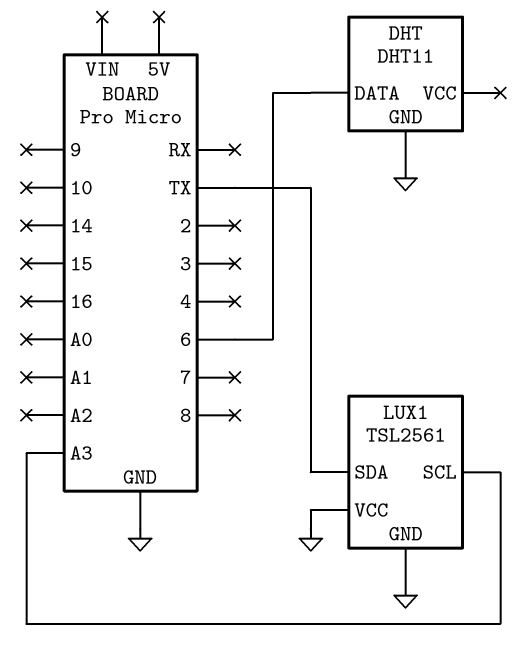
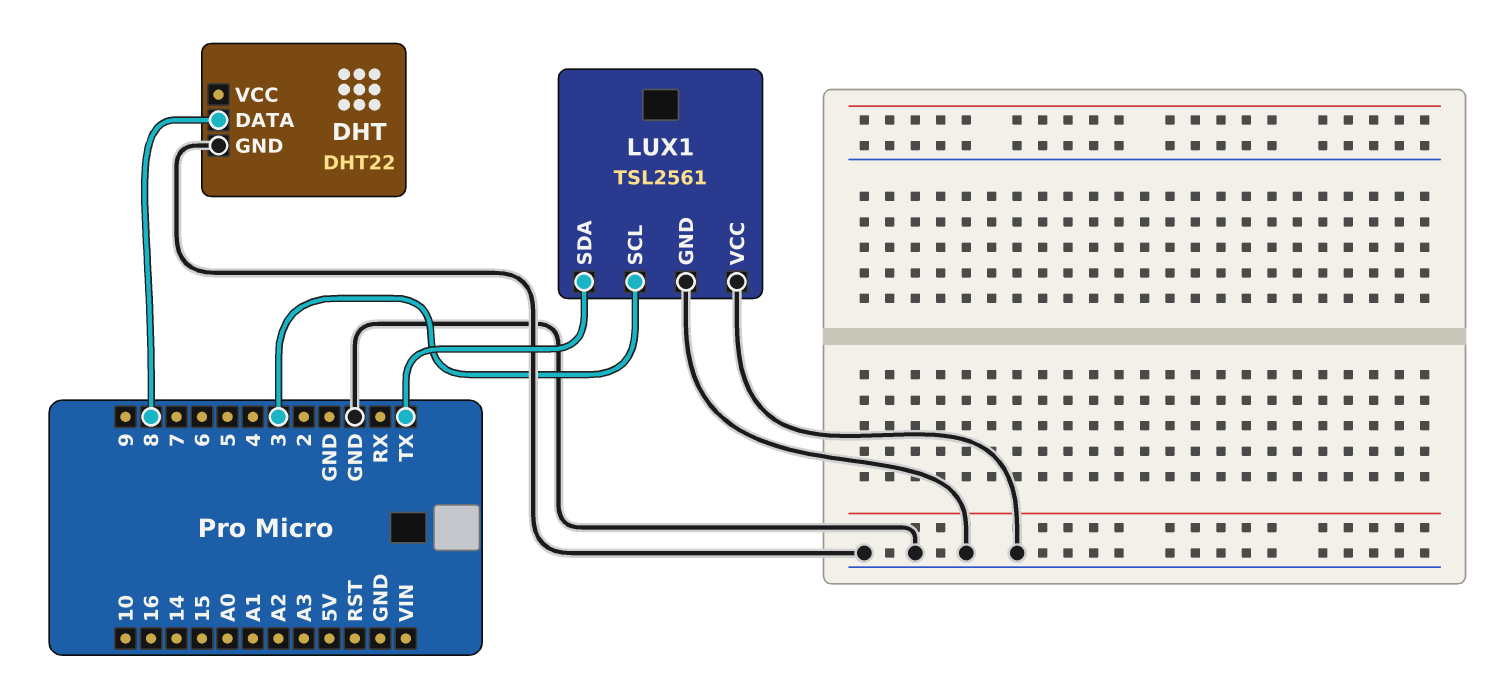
DHT: DHT11 -> DHT22
DHT pin DATA: 6 -> 8
LUX1 pin SCL: A3 -> 3

